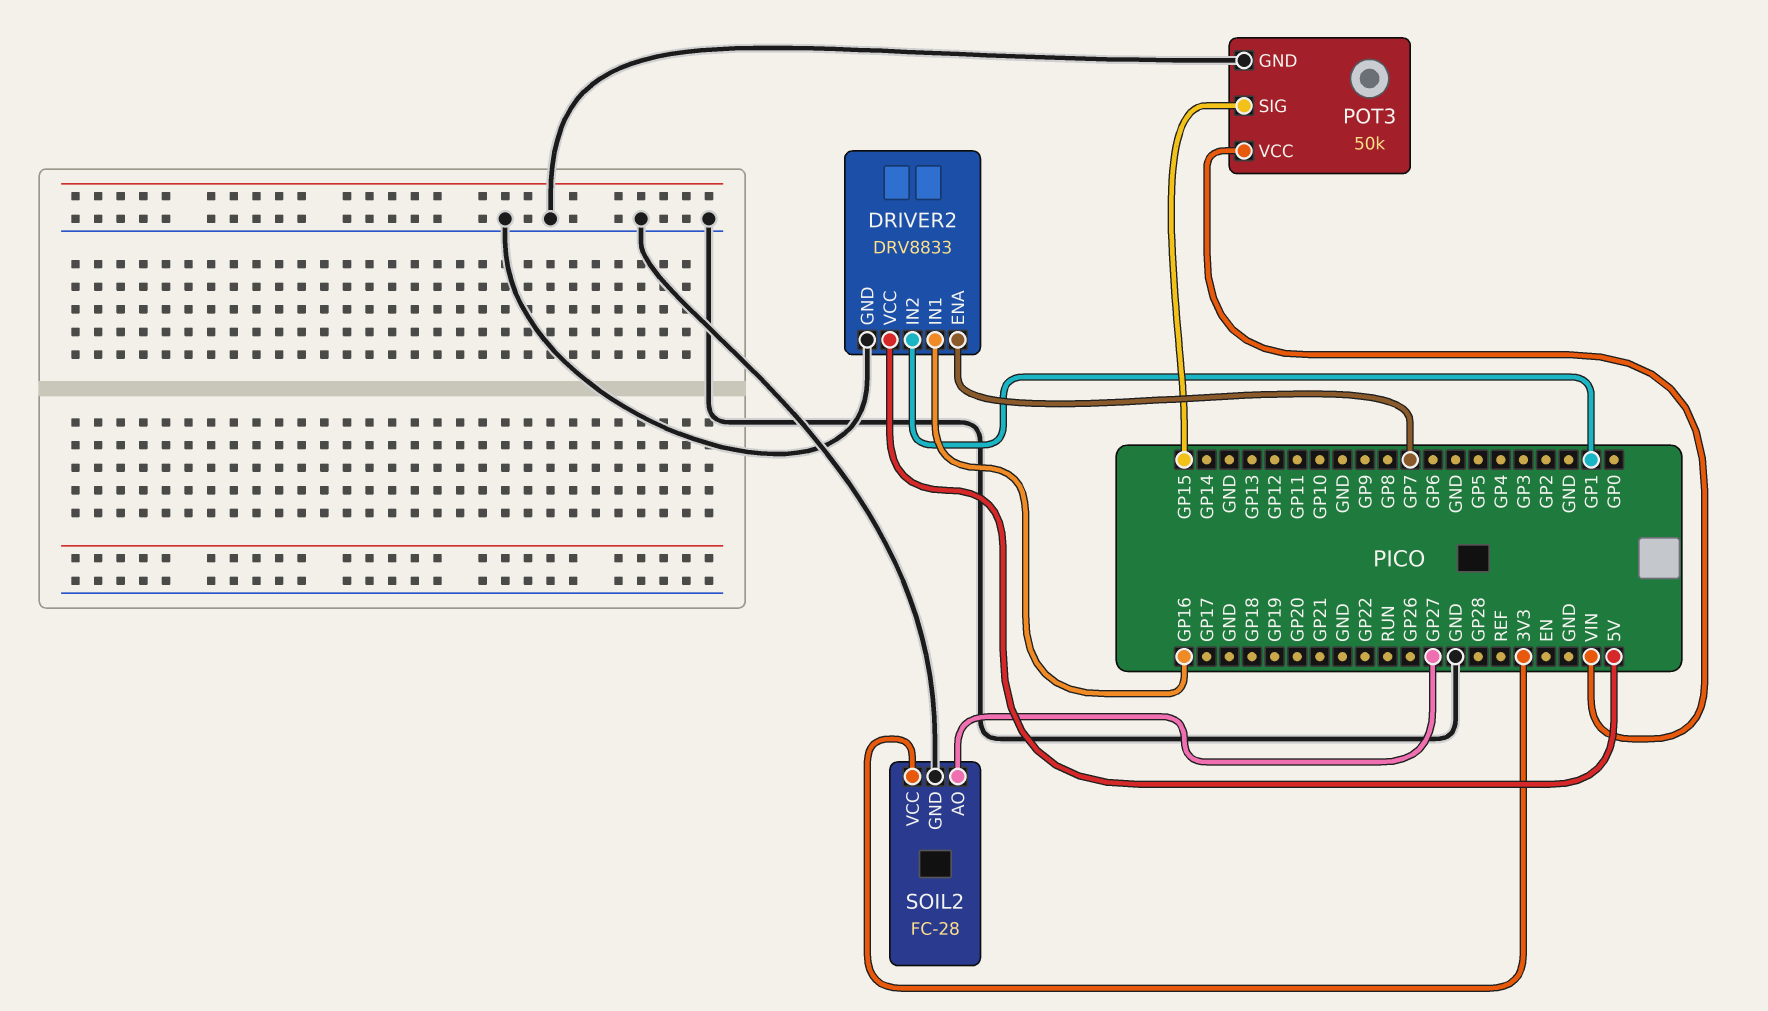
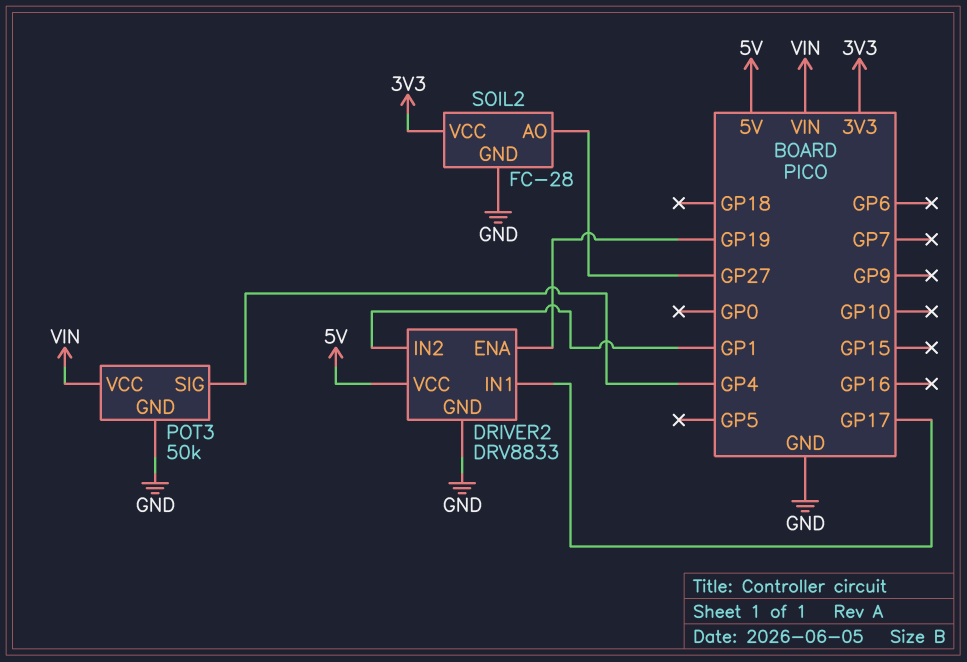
DRIVER2 pin ENA: GP7 -> GP19
DRIVER2 pin IN1: GP16 -> GP17
POT3 pin SIG: GP15 -> GP4

